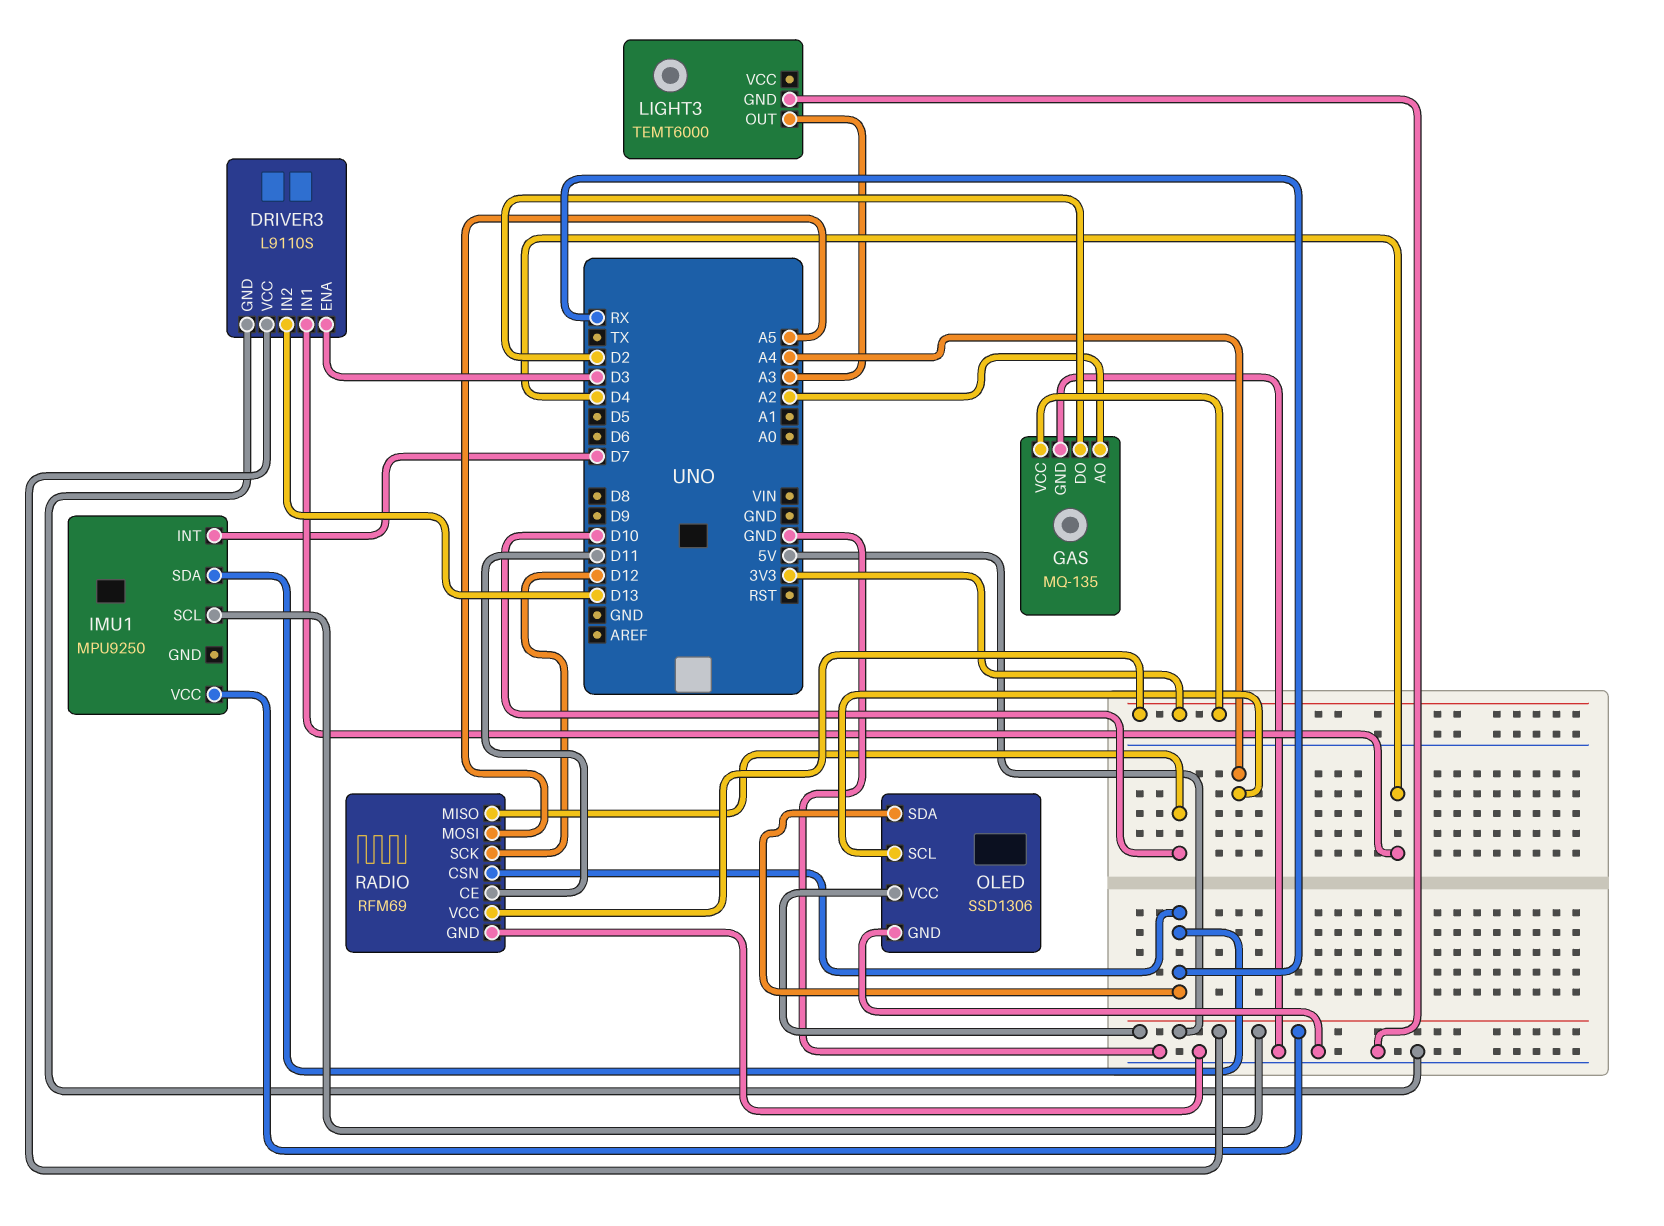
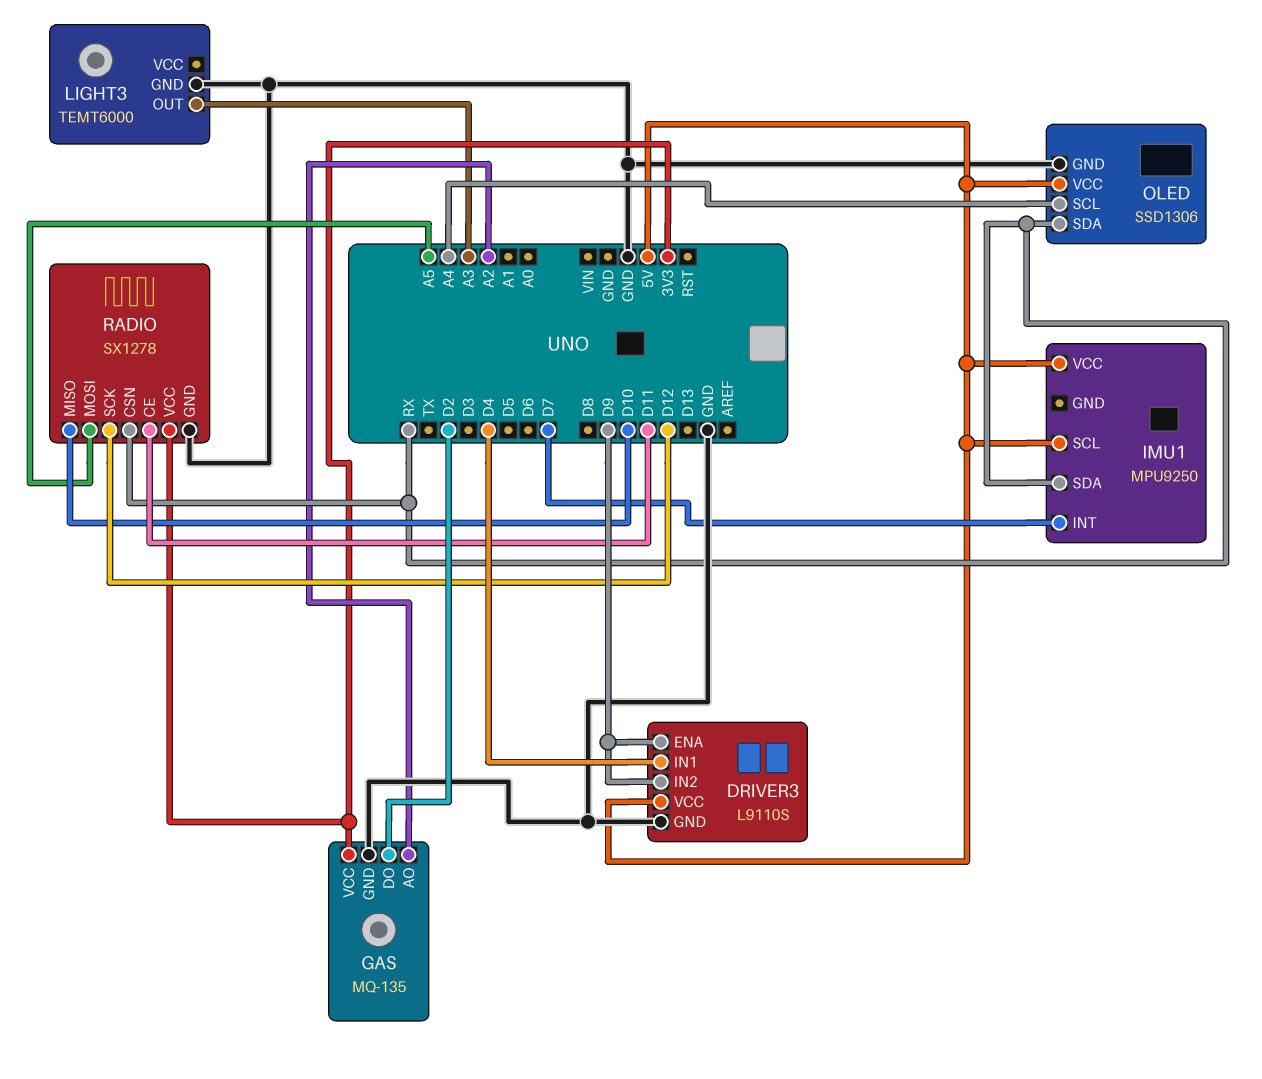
DRIVER3 pin ENA: D3 -> D9
DRIVER3 pin IN2: D13 -> D9
RADIO: RFM69 -> SX1278

